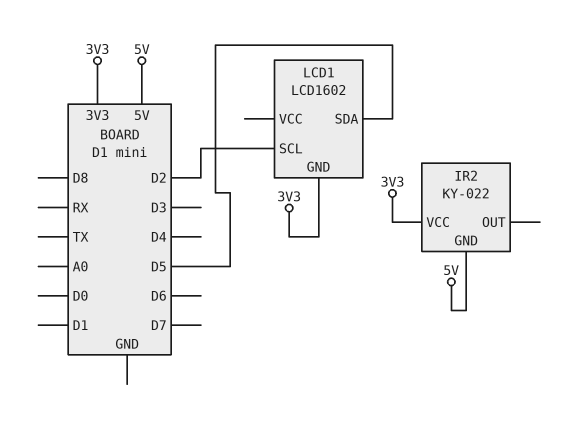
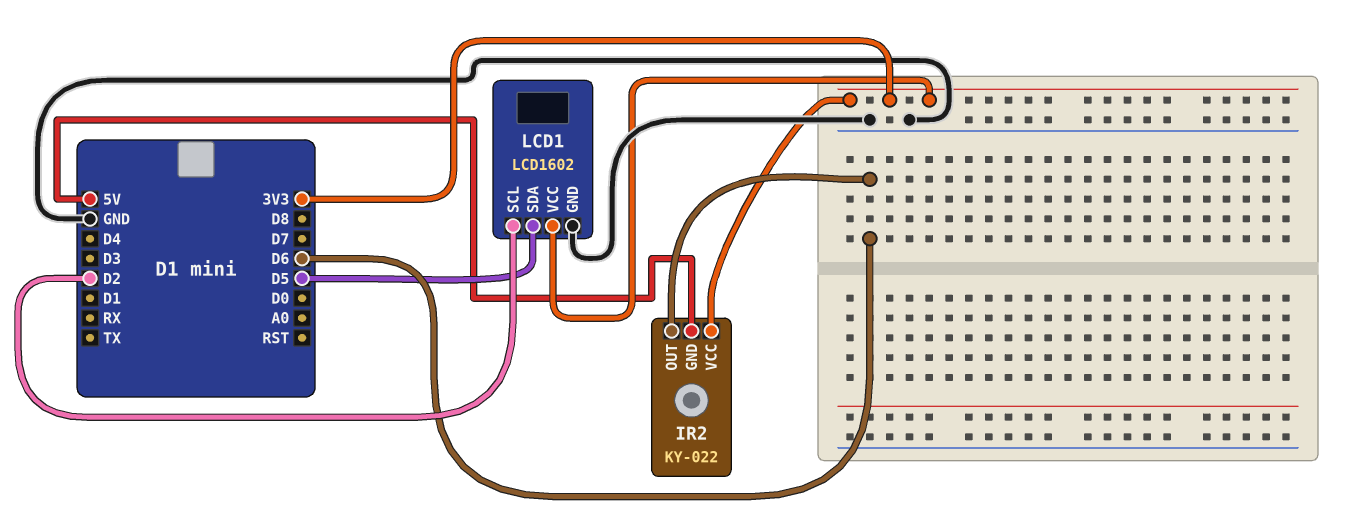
IR2 pin OUT: none -> D6
LCD1 pin GND: 3V3 -> GND
LCD1 pin VCC: none -> 3V3

